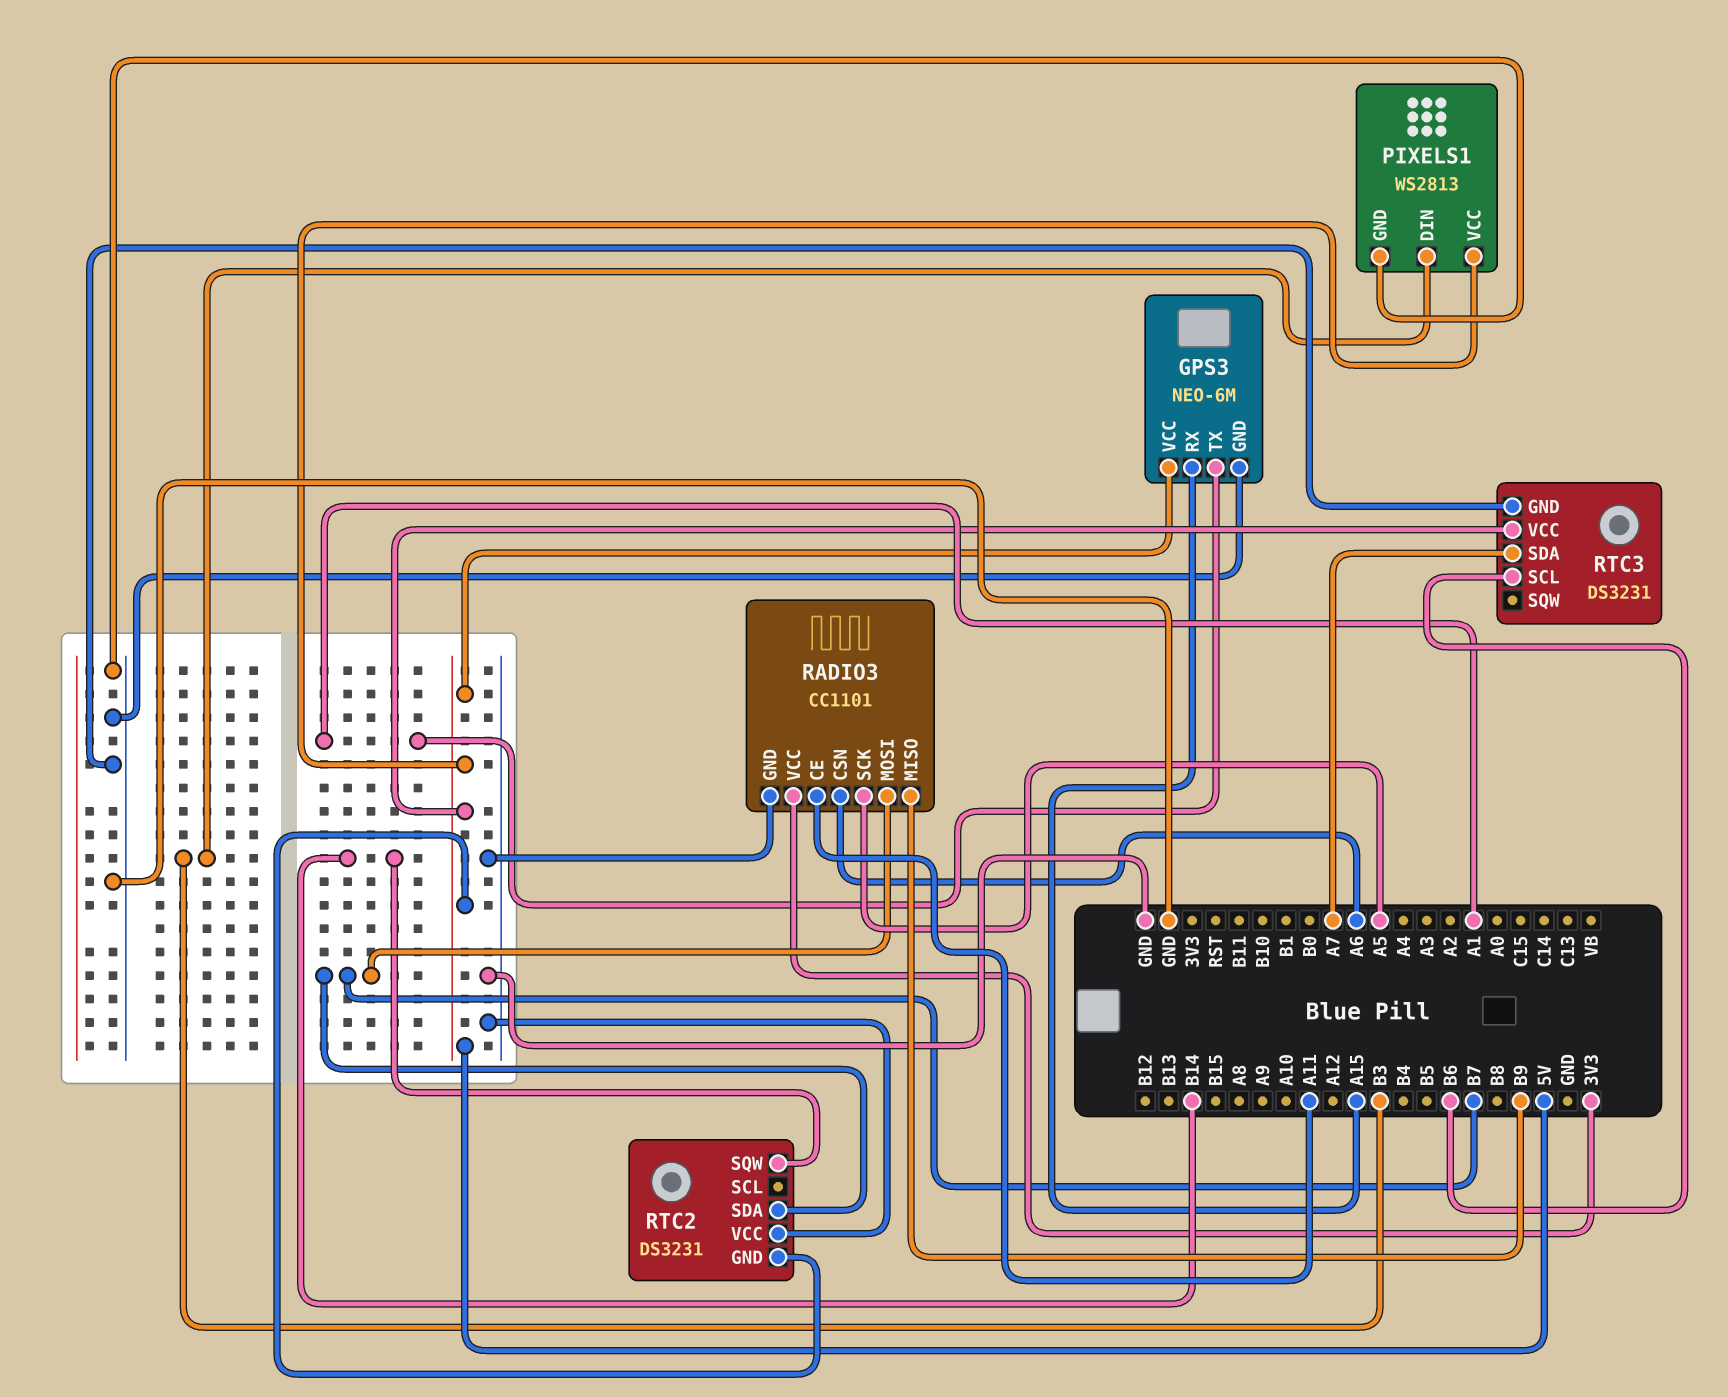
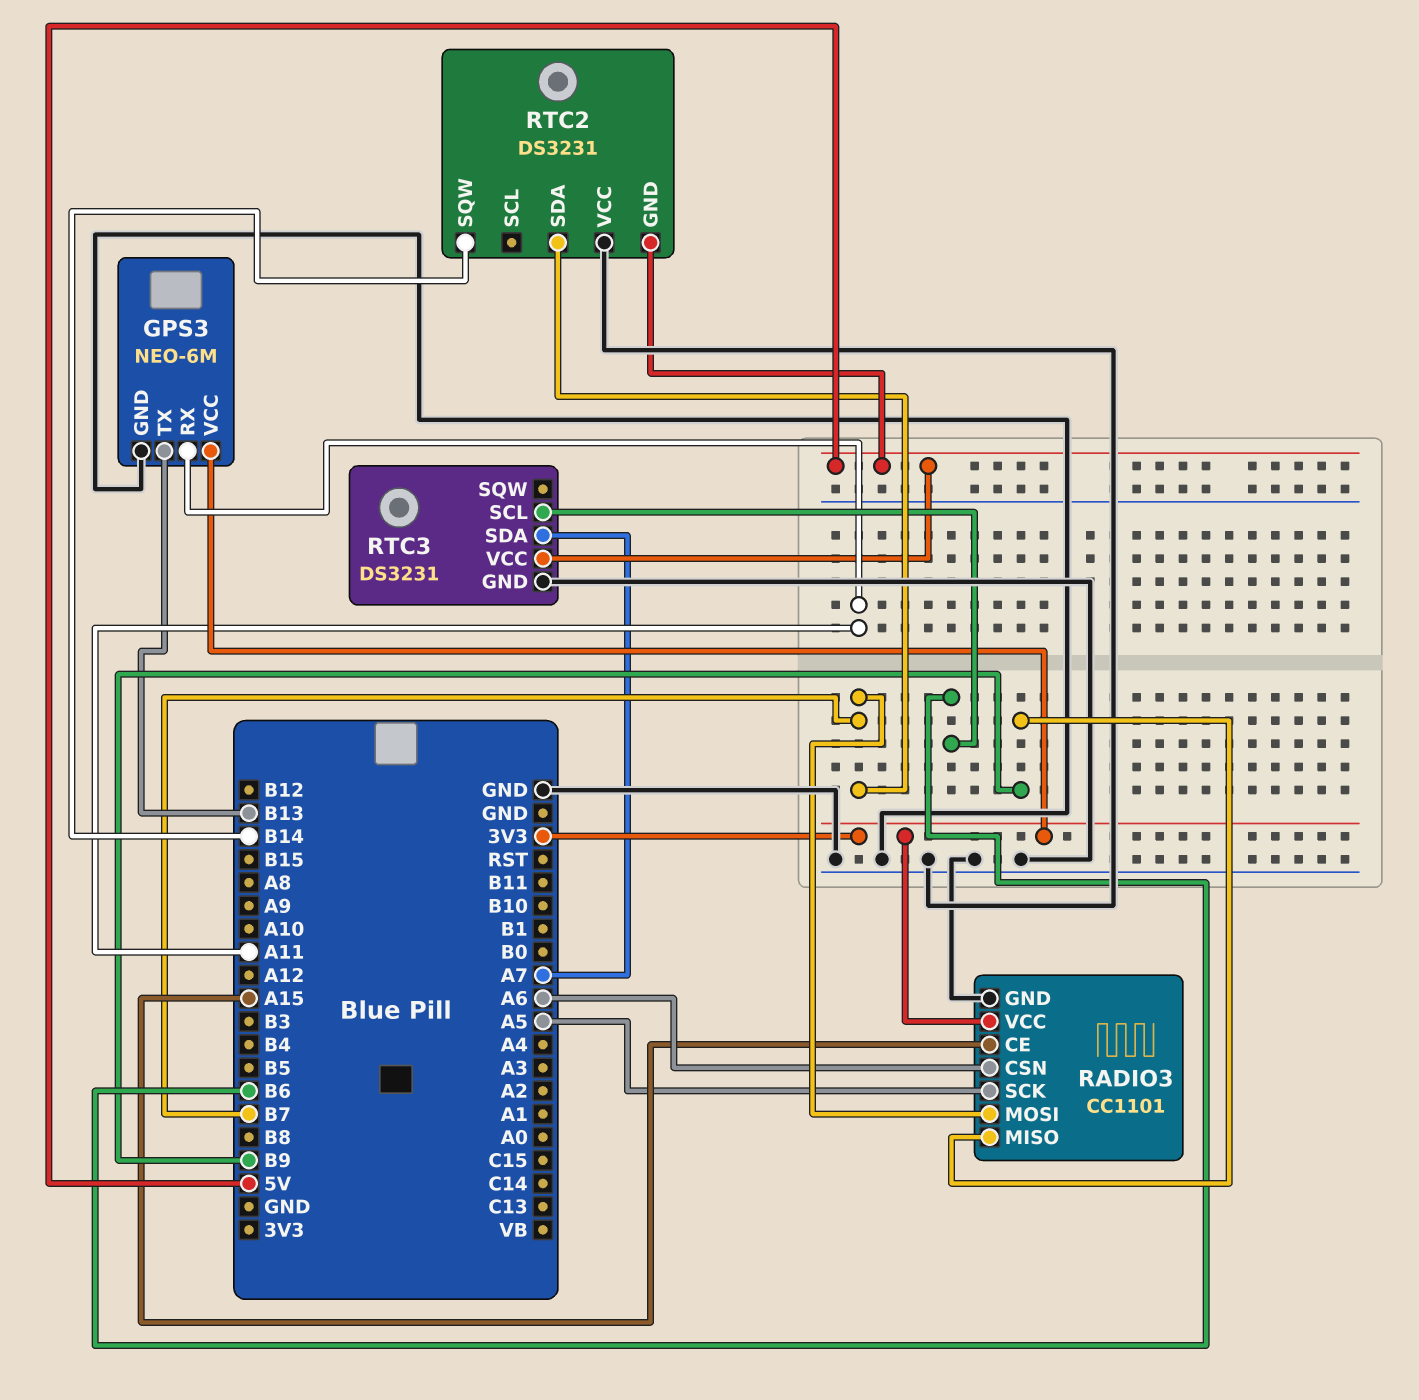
GPS3 pin RX: A15 -> A11
GPS3 pin TX: A1 -> B13
GPS3 pin VCC: 5V -> 3V3
PIXELS1: WS2813 -> none
PIXELS1 pin DIN: B3 -> none
PIXELS1 pin GND: GND -> none
PIXELS1 pin VCC: 5V -> none
RADIO3 pin CE: A11 -> A15

